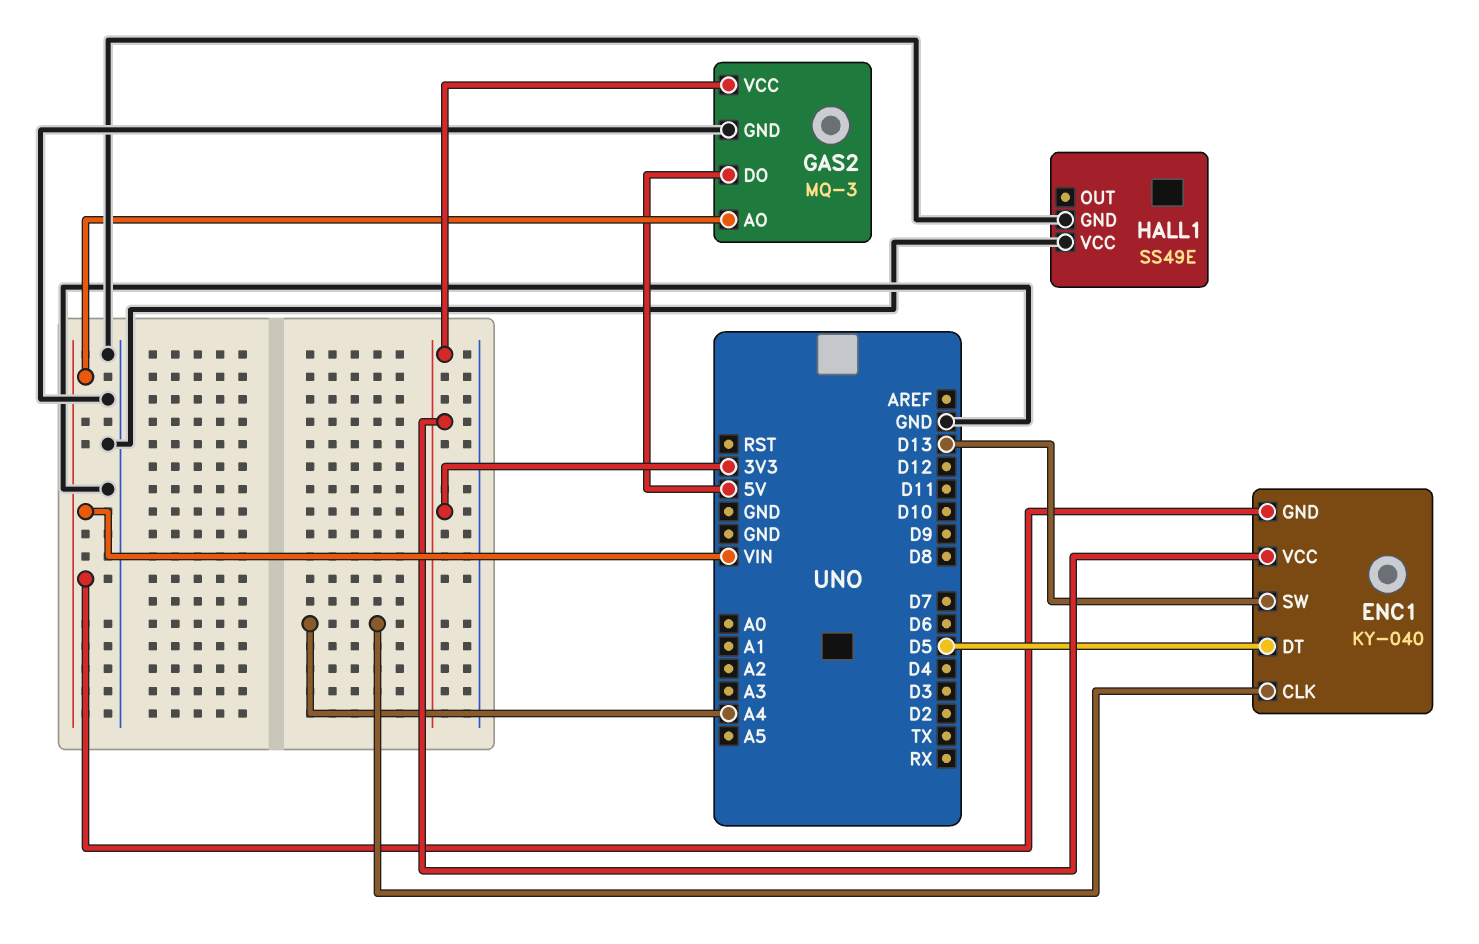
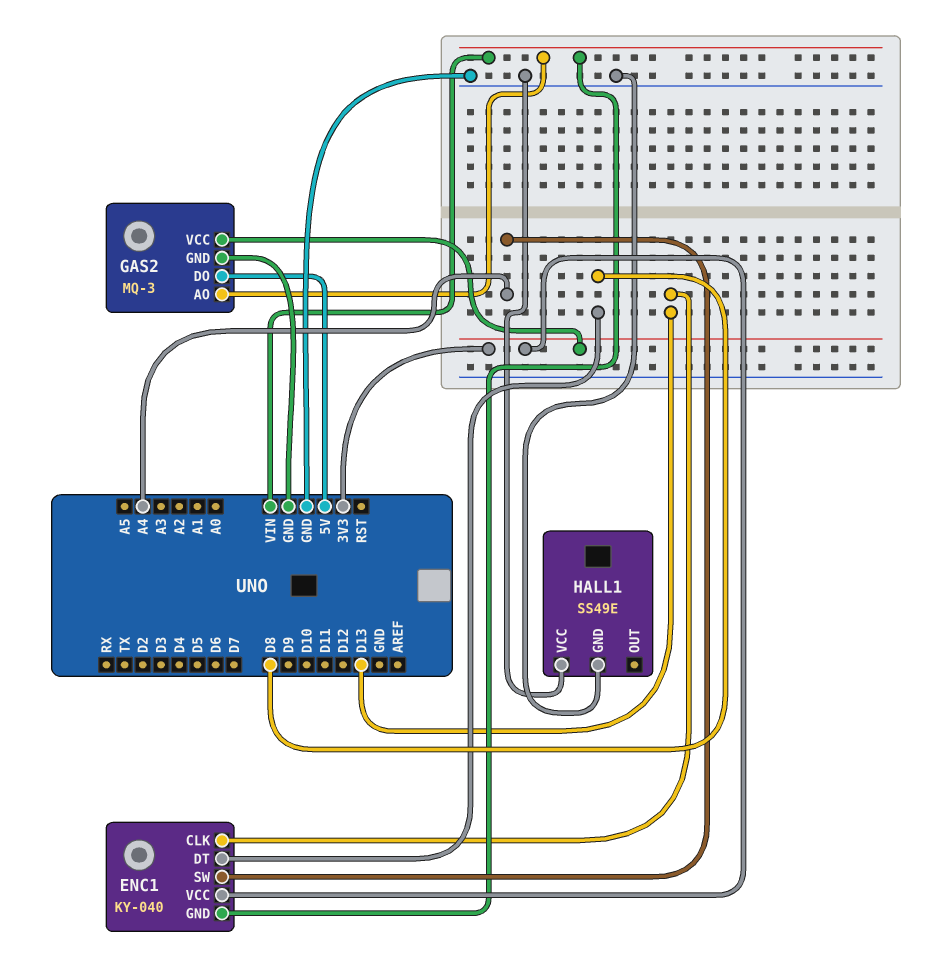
ENC1 pin CLK: A4 -> D13
ENC1 pin DT: D5 -> D8
ENC1 pin SW: D13 -> A4

